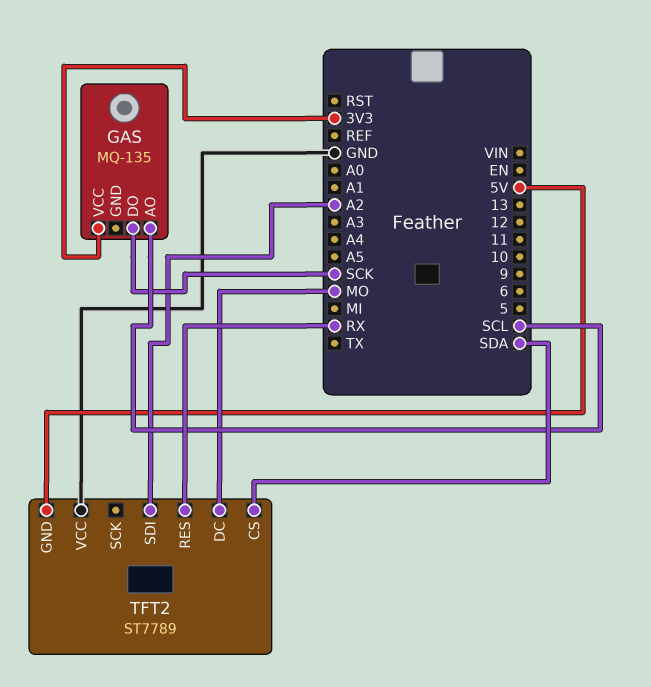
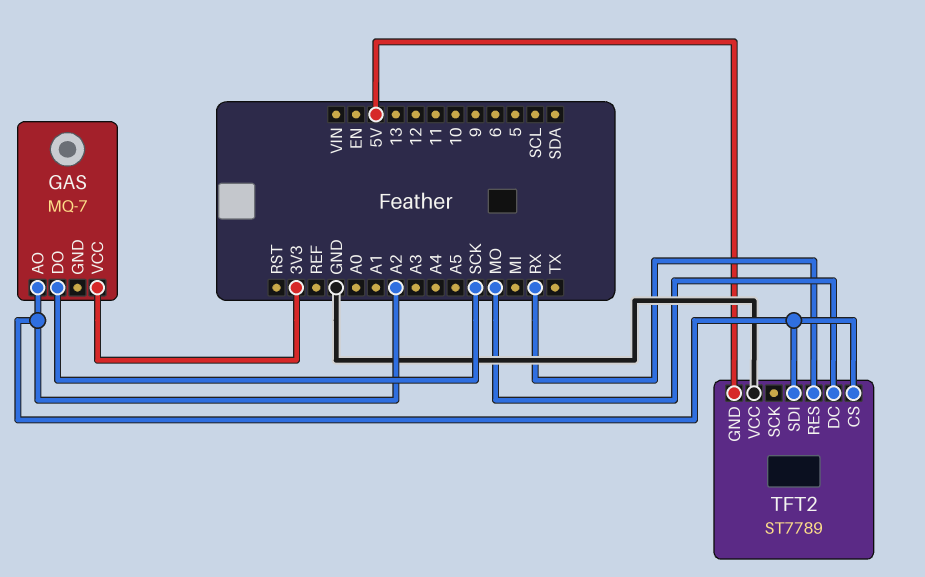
GAS: MQ-135 -> MQ-7
GAS pin AO: SCL -> A2
TFT2 pin CS: SDA -> A2

